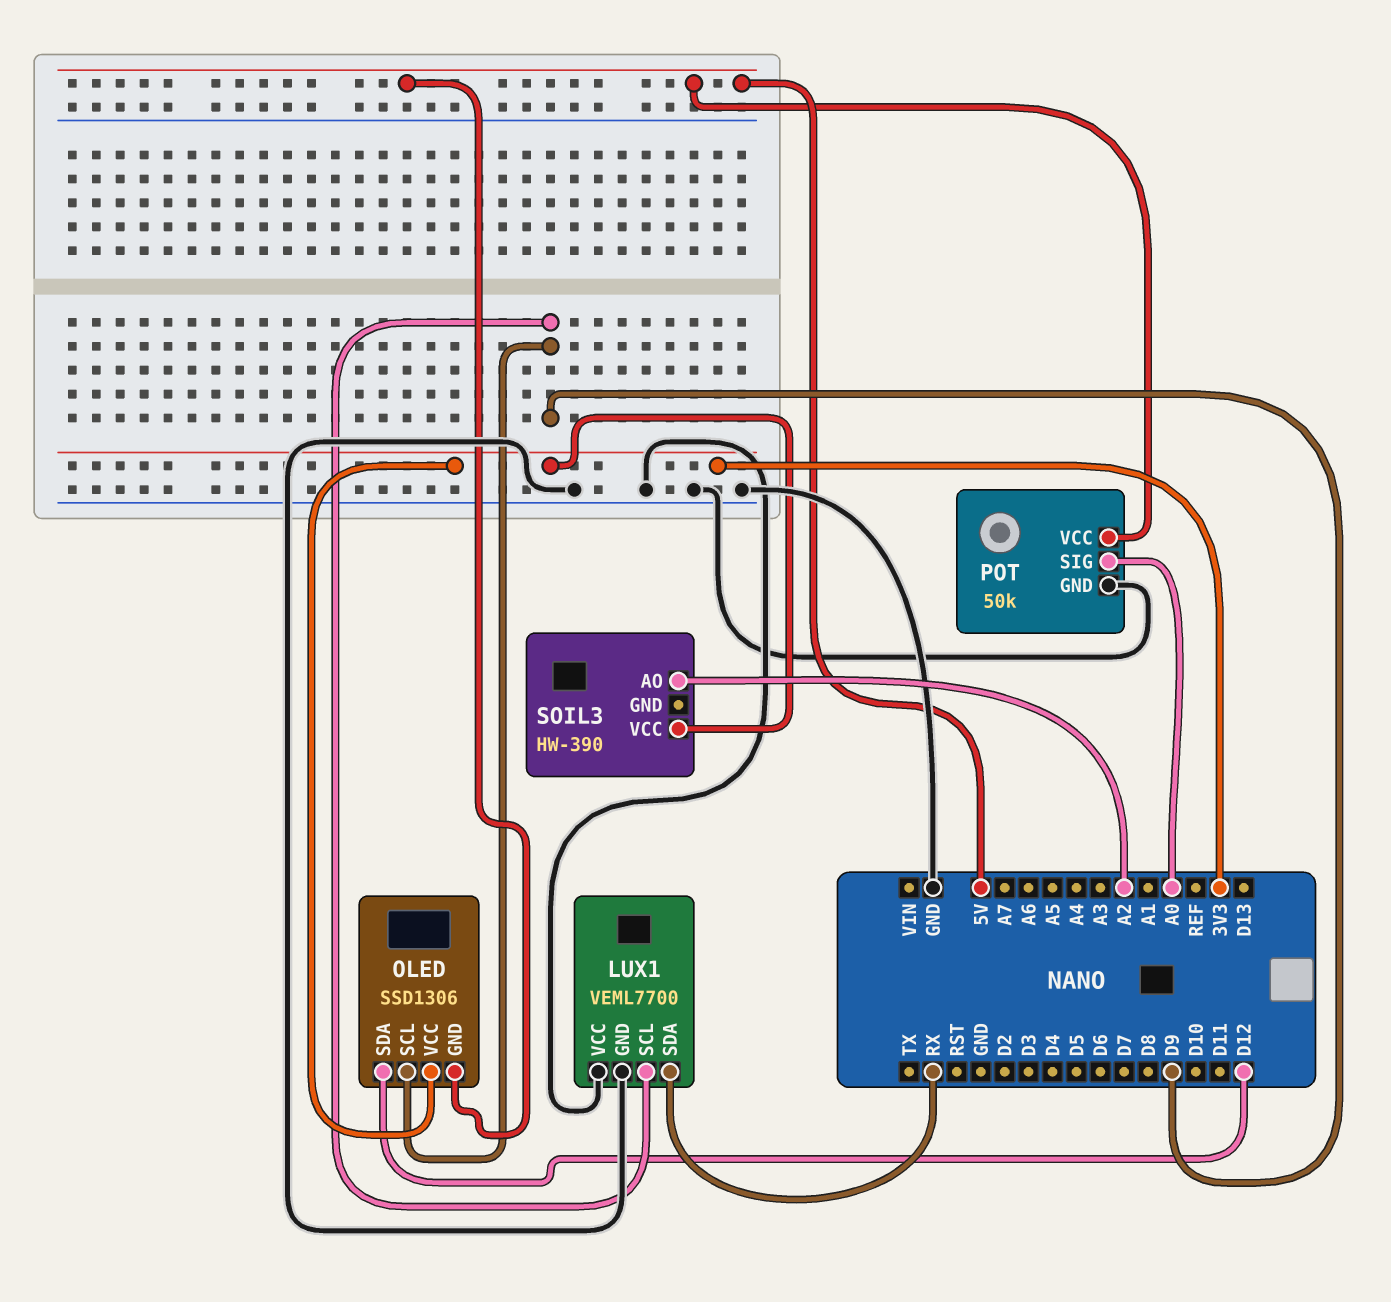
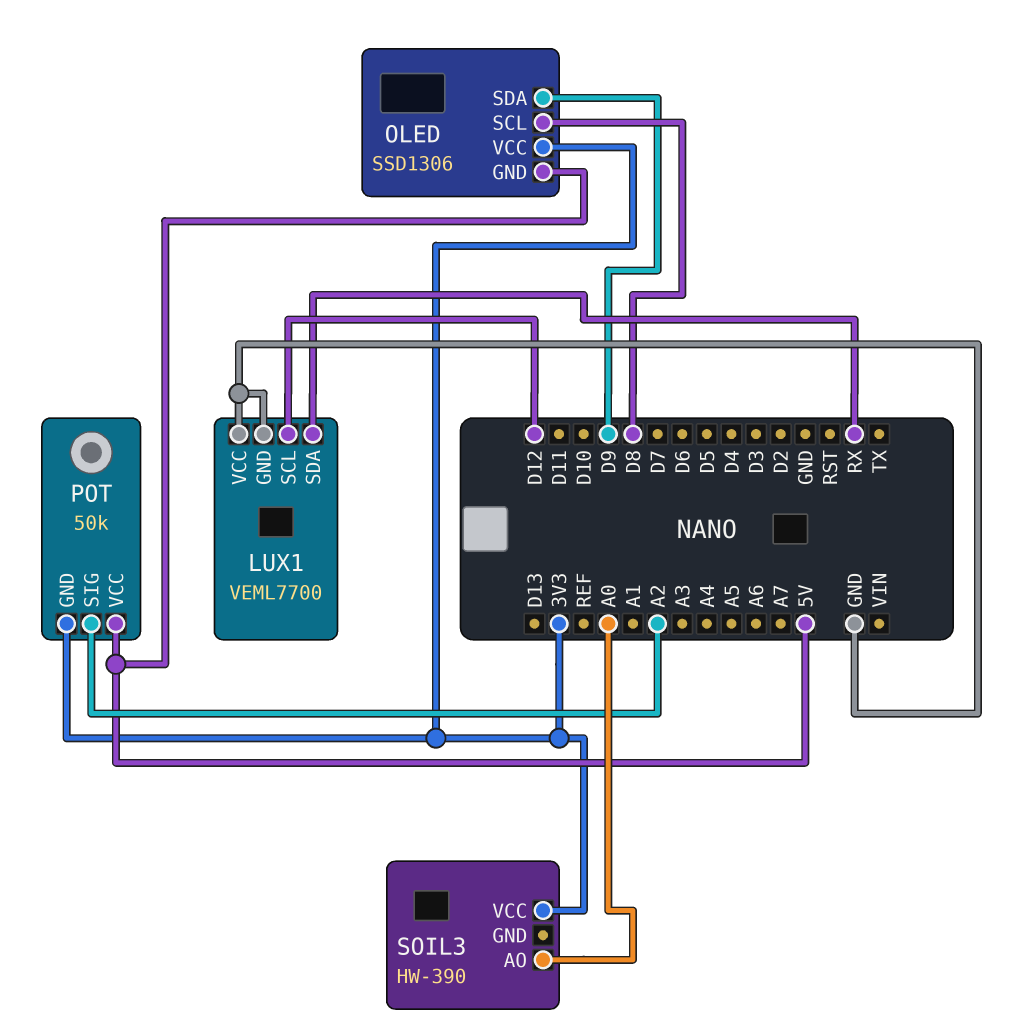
LUX1 pin SCL: D9 -> D12
OLED pin SCL: D9 -> D8
OLED pin SDA: D12 -> D9
POT pin GND: GND -> 3V3
POT pin SIG: A0 -> A2
SOIL3 pin AO: A2 -> A0

